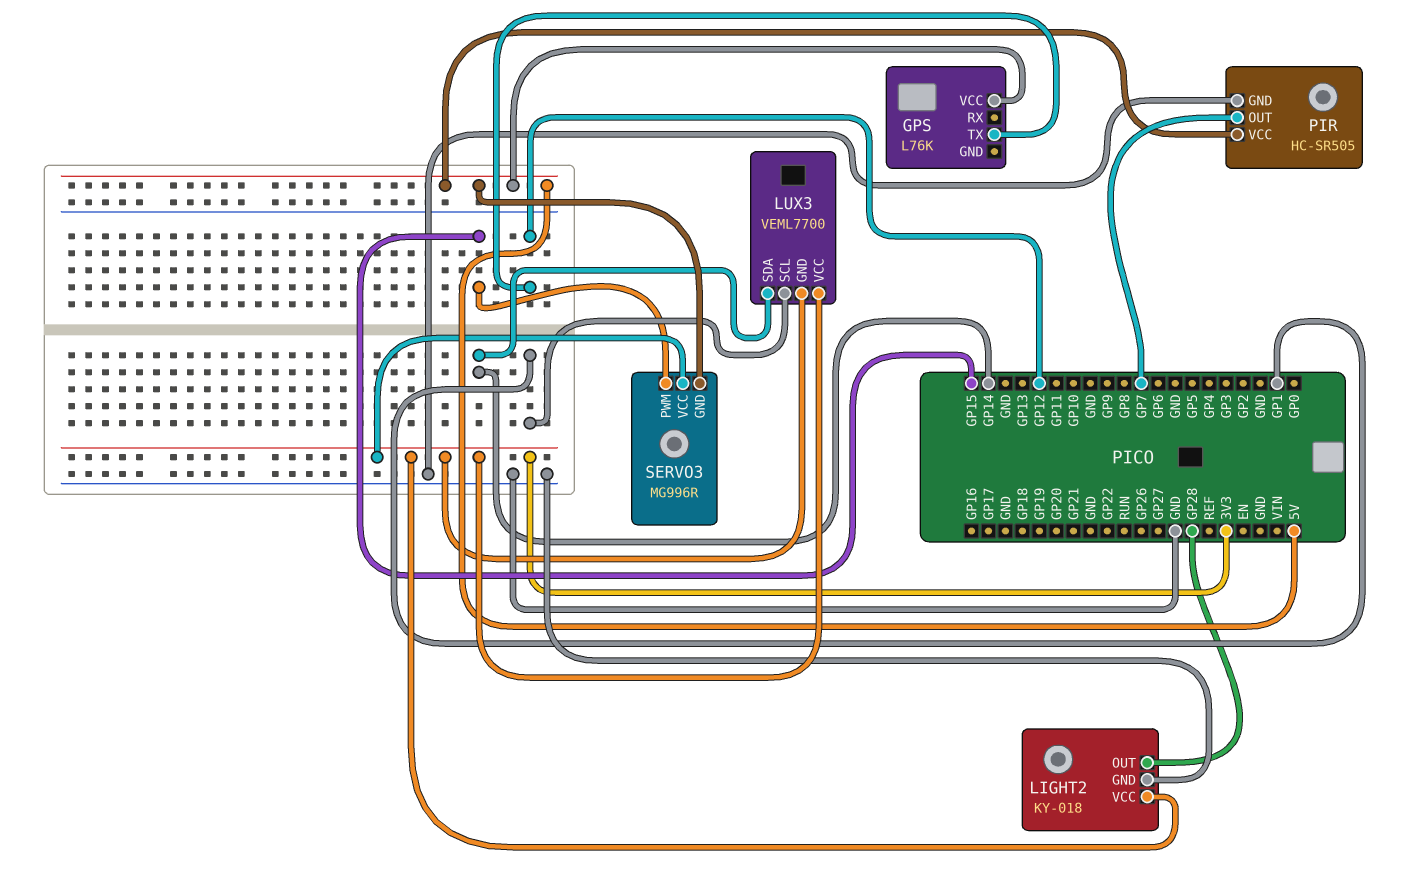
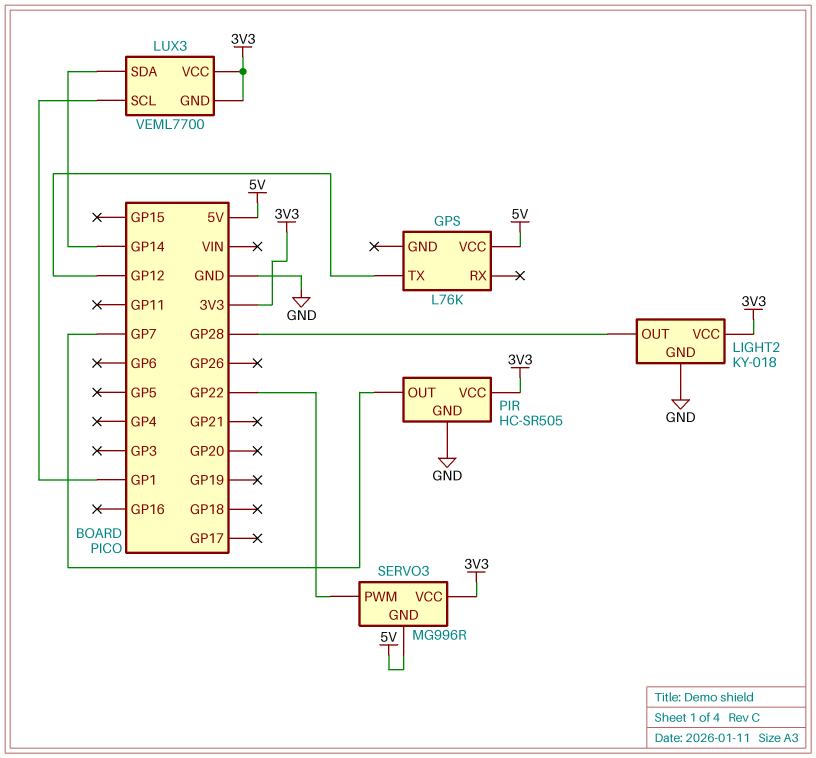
PIR pin VCC: 5V -> 3V3
SERVO3 pin PWM: GP15 -> GP22

